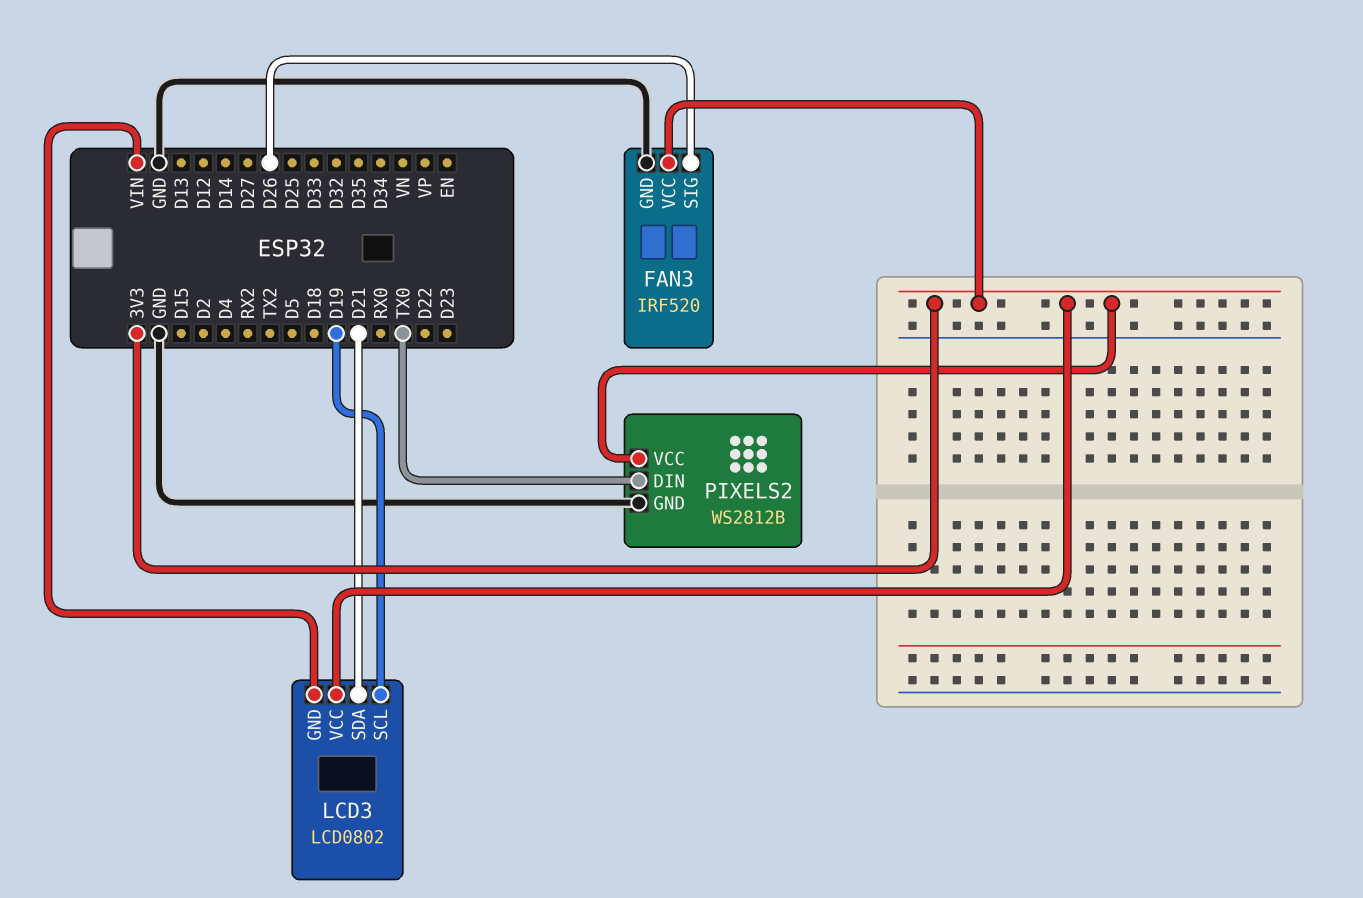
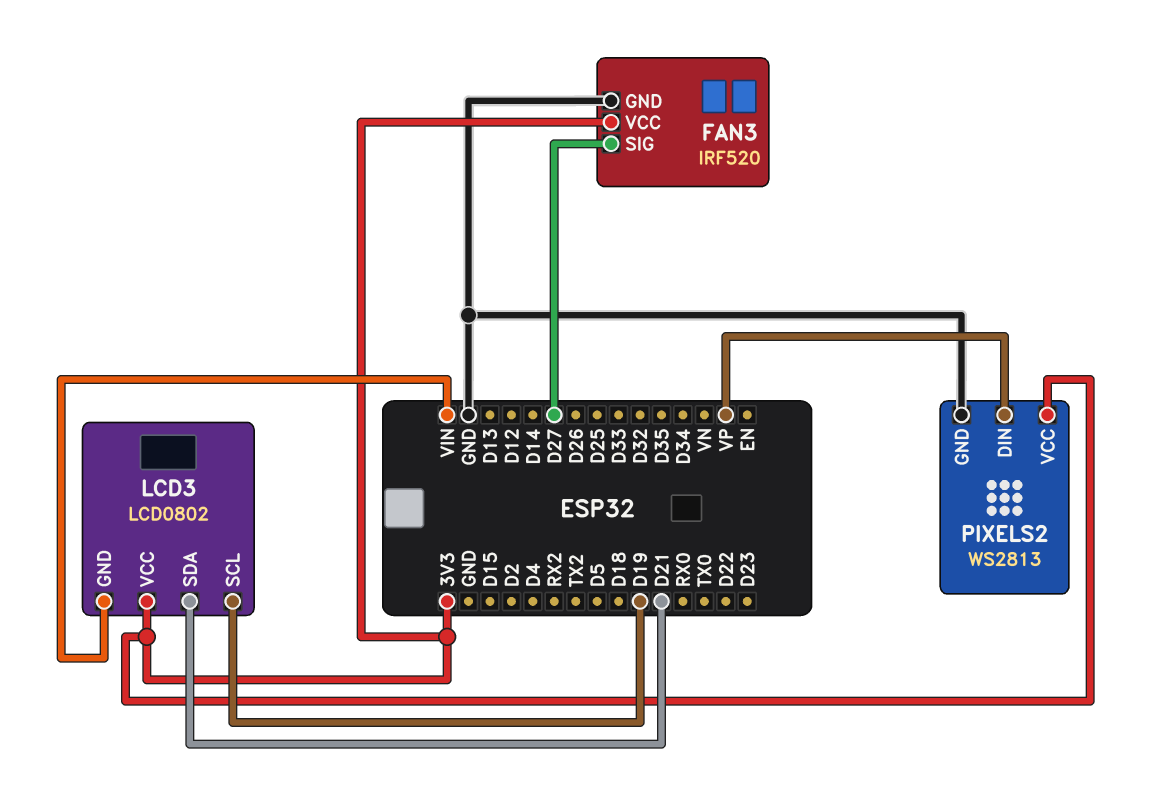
FAN3 pin SIG: D26 -> D27
PIXELS2: WS2812B -> WS2813
PIXELS2 pin DIN: TX0 -> VP

